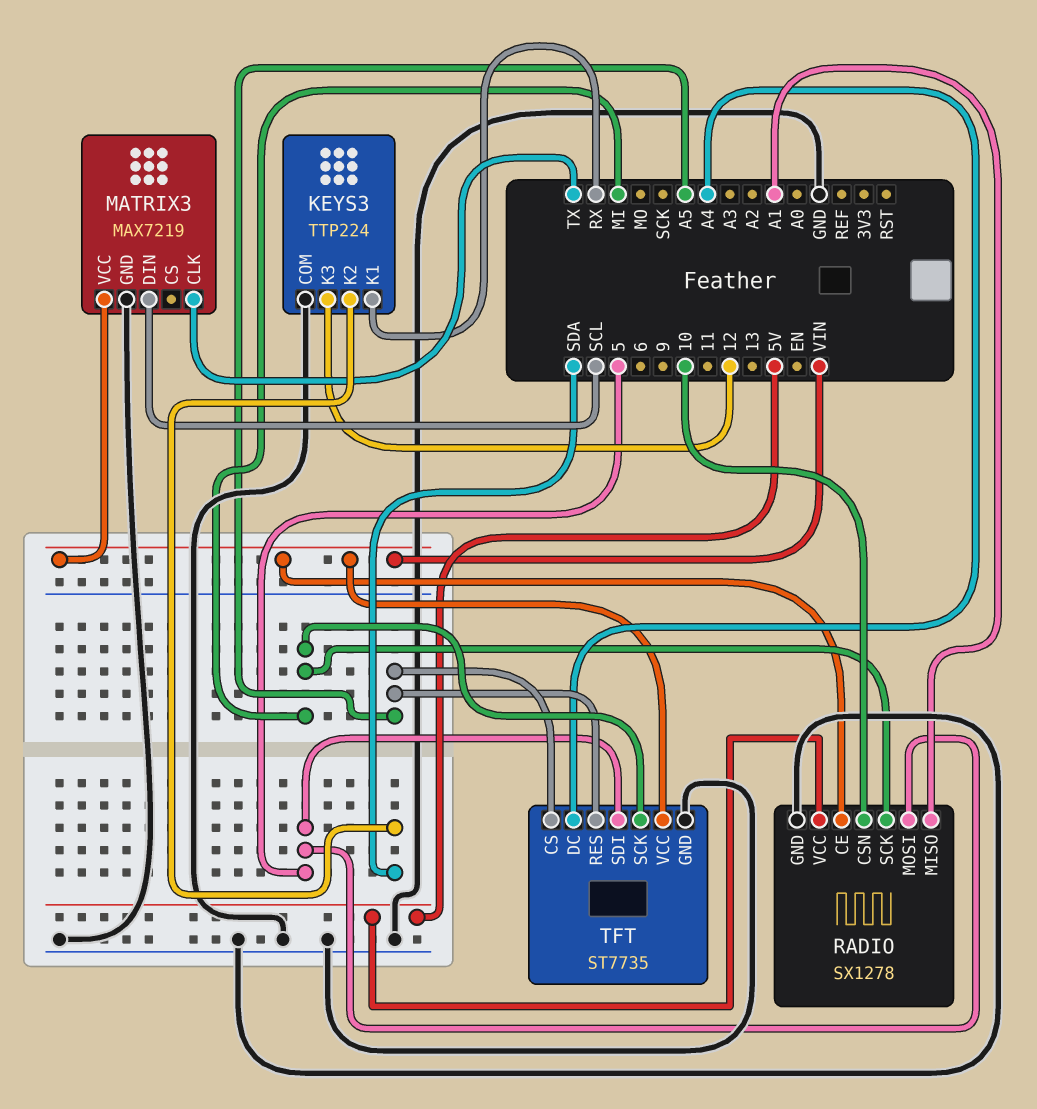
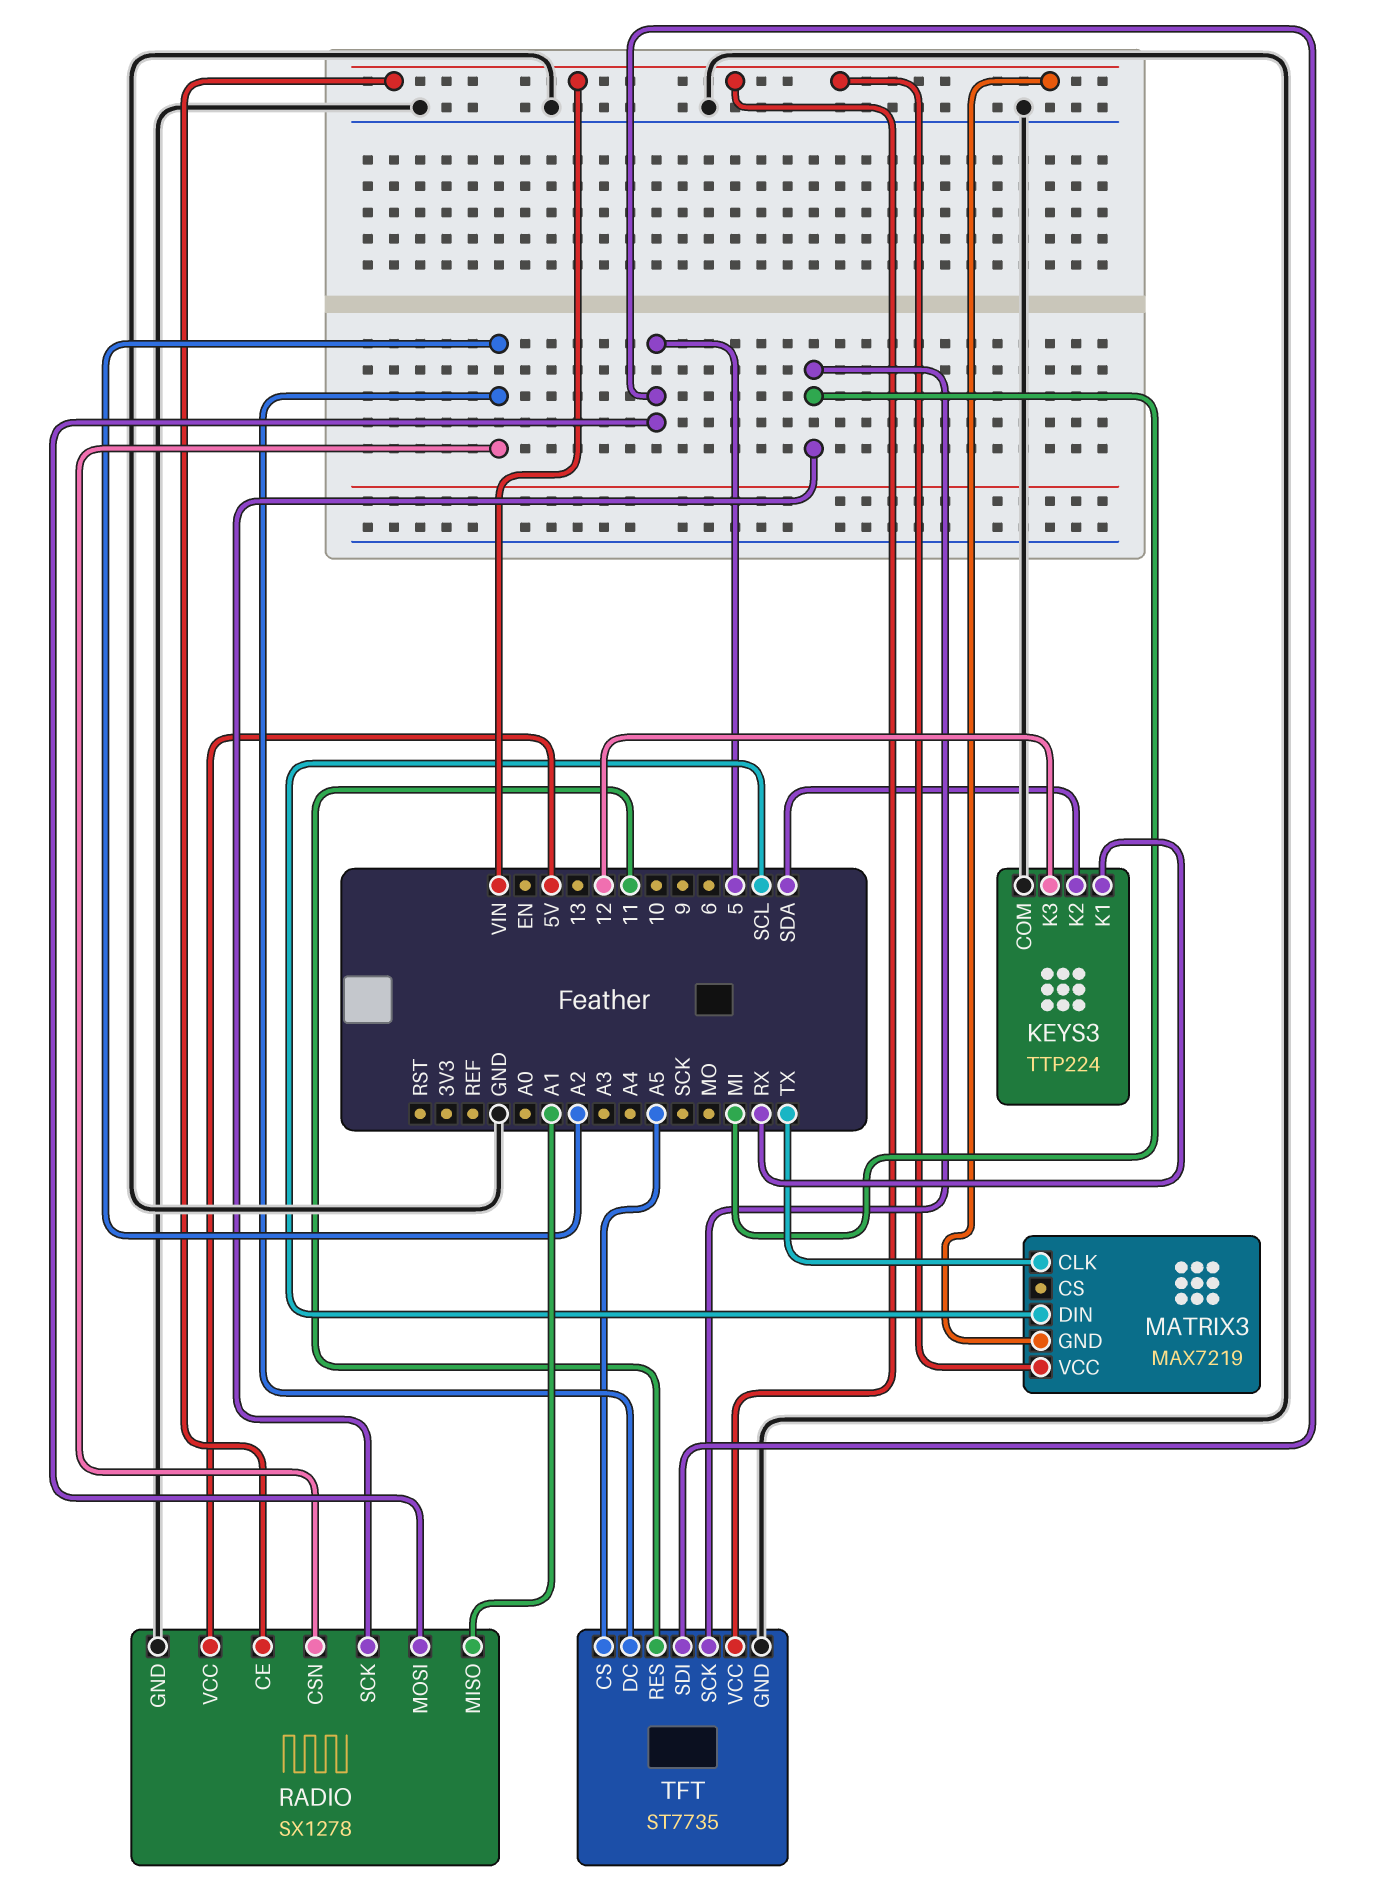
MATRIX3 pin GND: GND -> VIN
RADIO pin CSN: 10 -> A2
TFT pin DC: A4 -> A2
TFT pin RES: A5 -> 11

